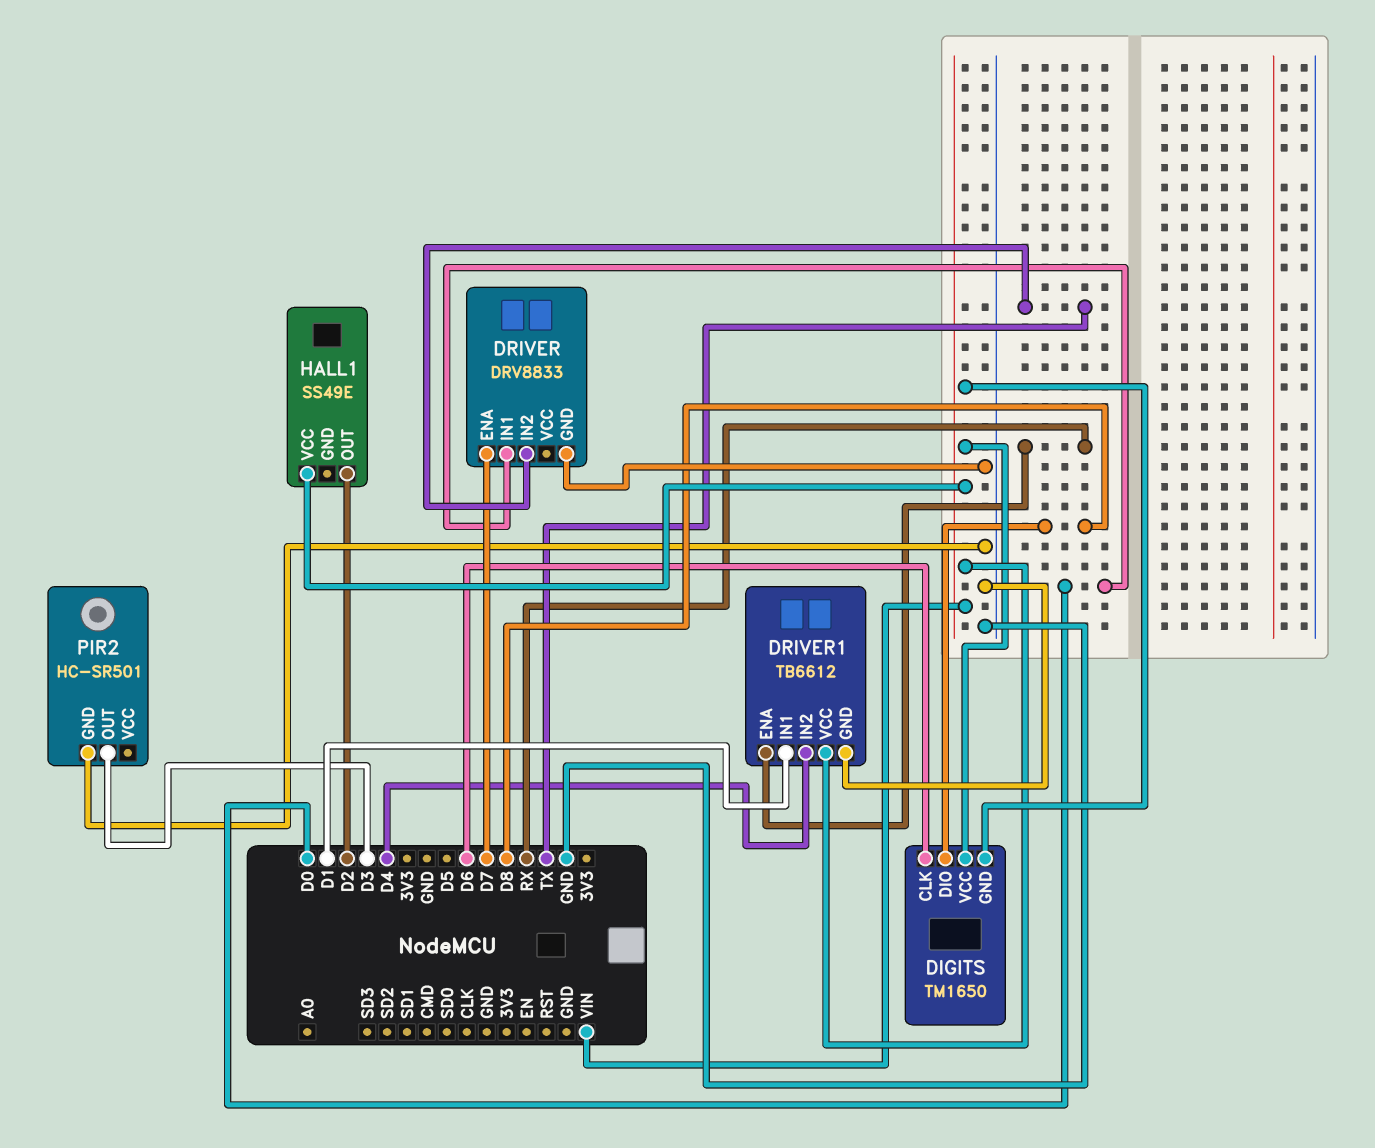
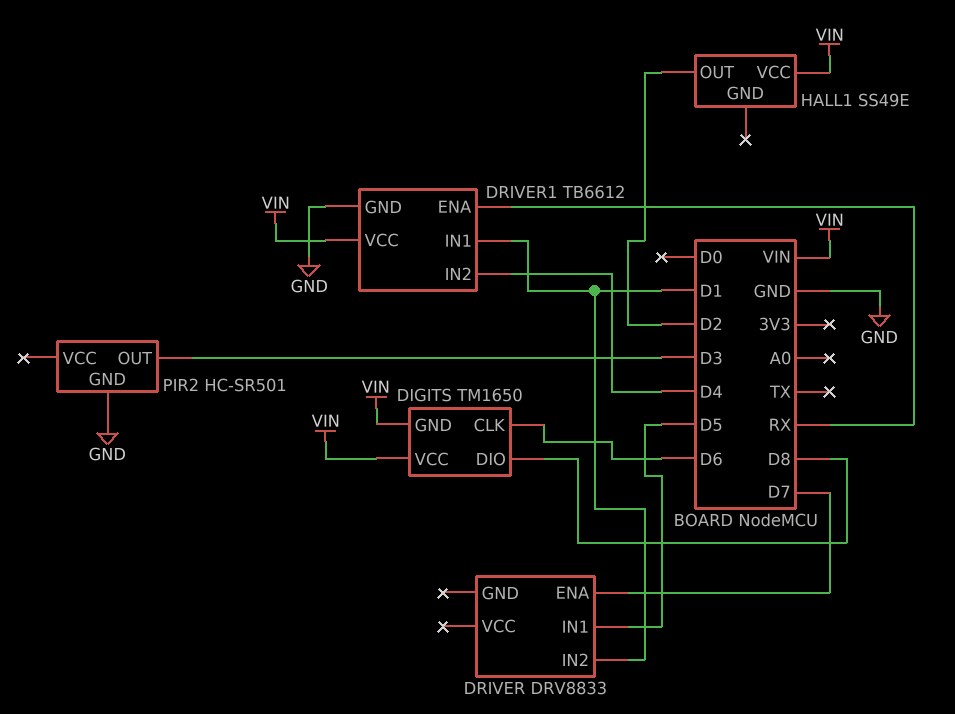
DRIVER pin GND: GND -> none
DRIVER pin IN1: D0 -> D5
DRIVER pin IN2: TX -> D1

